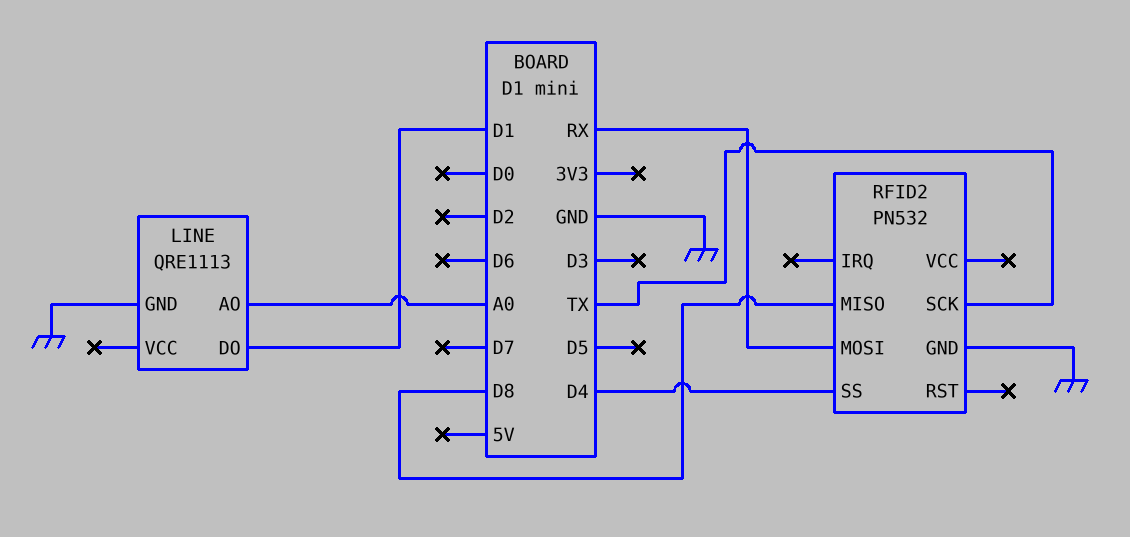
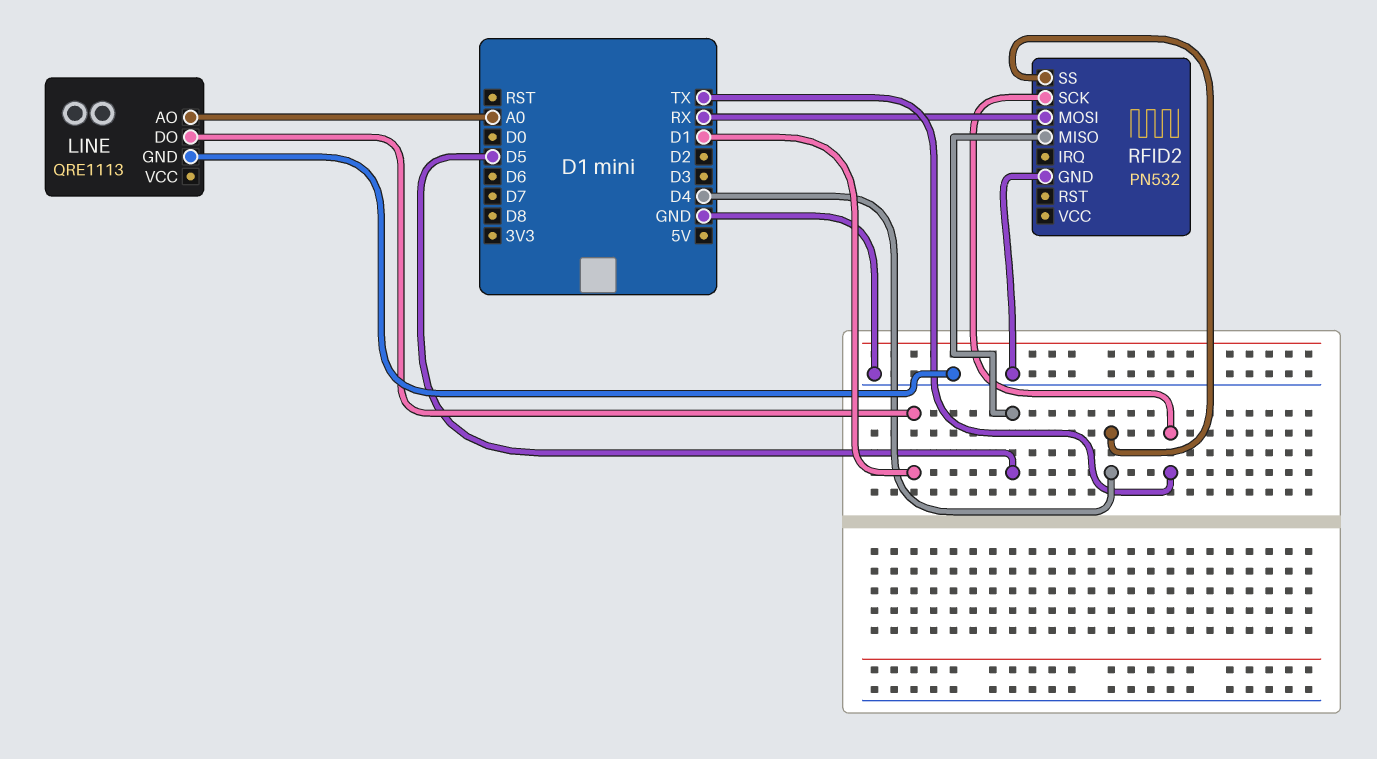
RFID2 pin MISO: D8 -> D5

